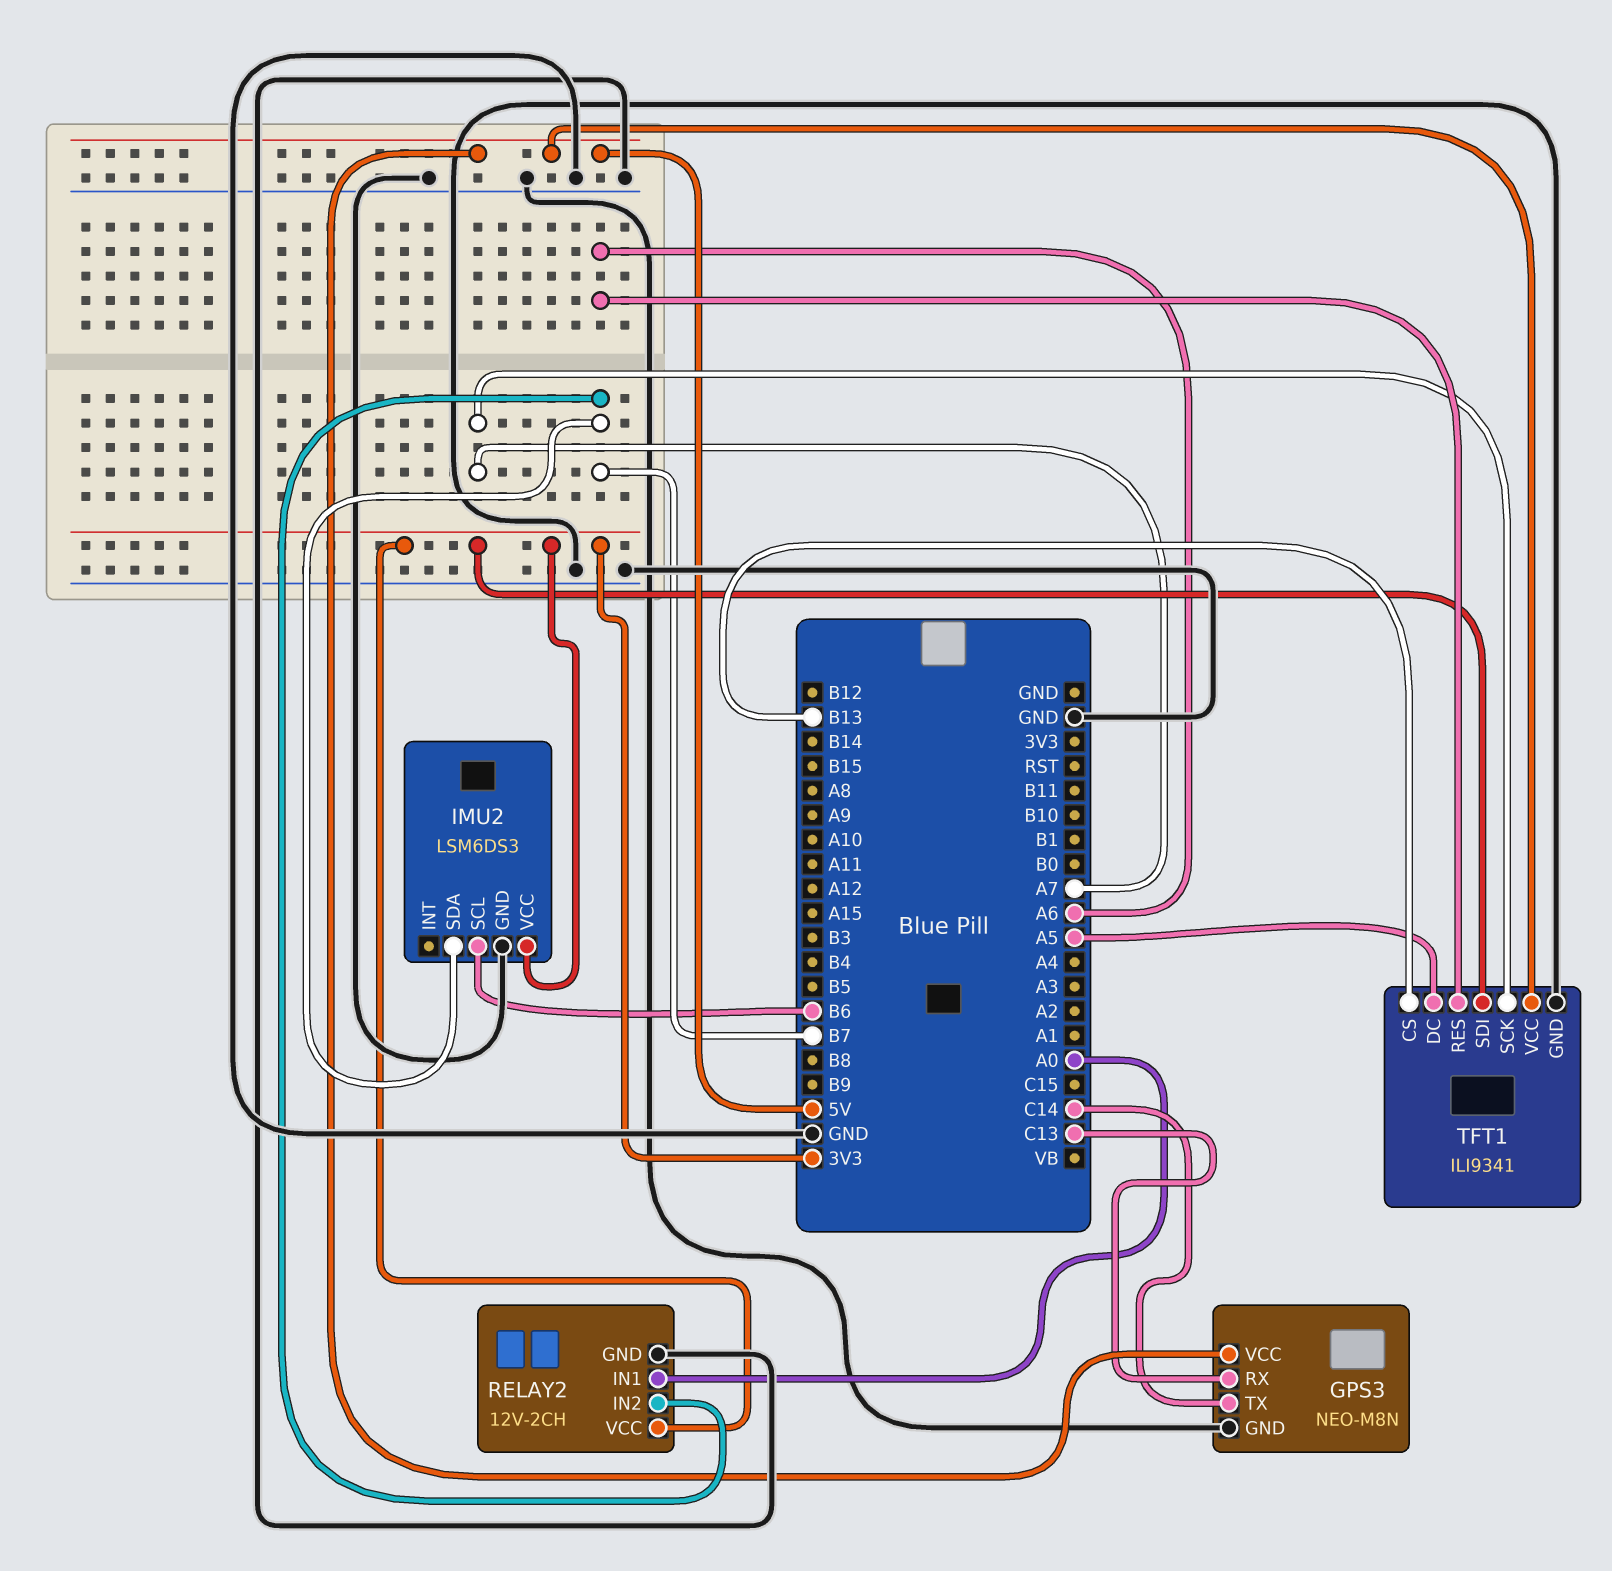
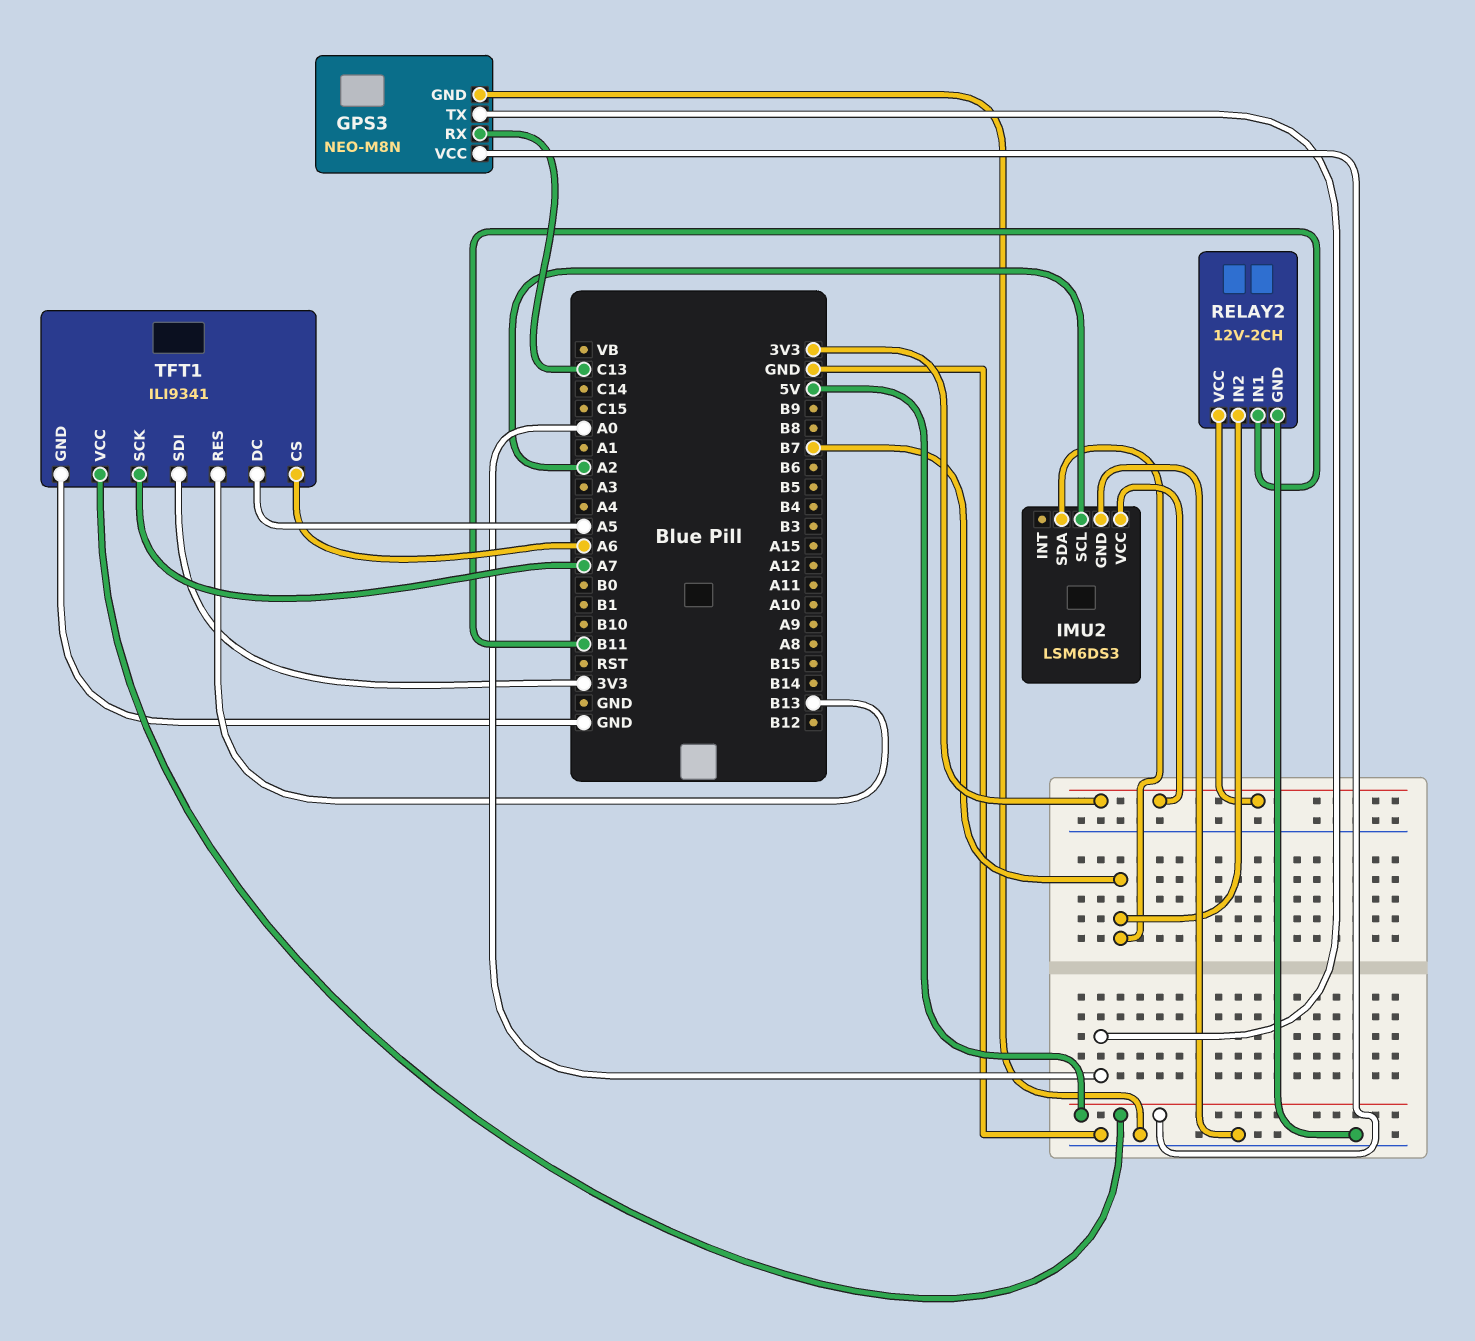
GPS3 pin TX: C14 -> A0
IMU2 pin SCL: B6 -> A2
RELAY2 pin IN1: A0 -> B11
TFT1 pin CS: B13 -> A6
TFT1 pin RES: A6 -> B13

